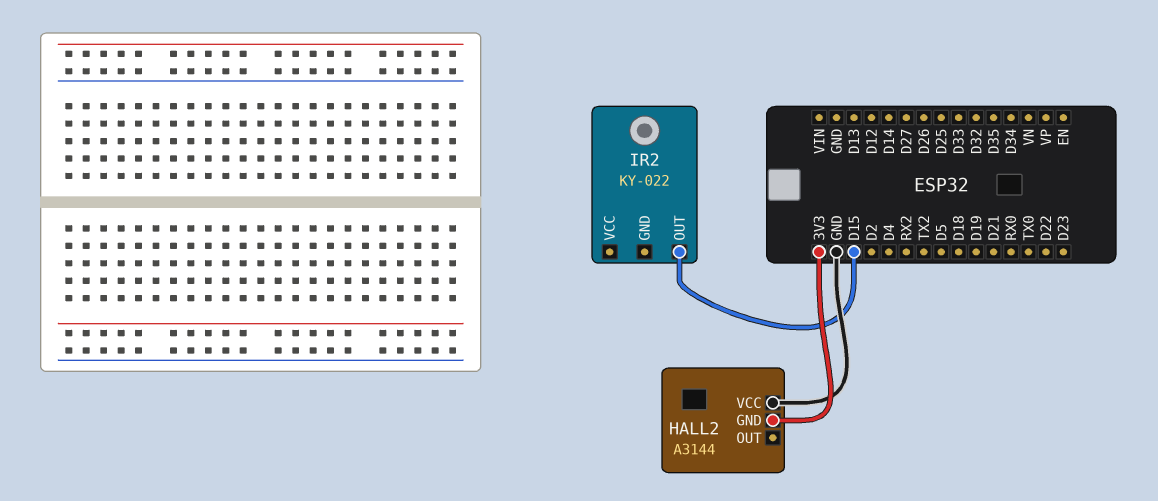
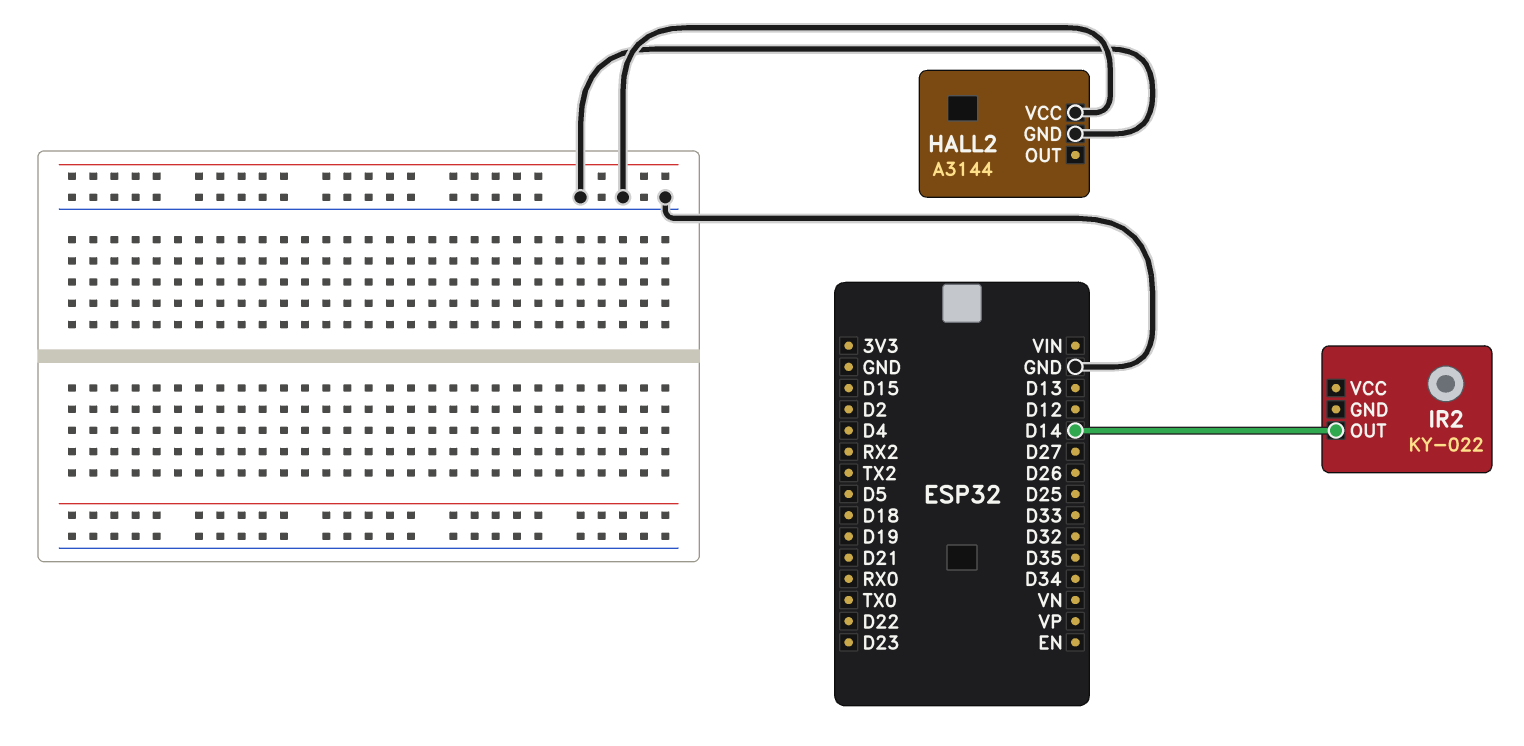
HALL2 pin GND: 3V3 -> GND
IR2 pin OUT: D15 -> D14

